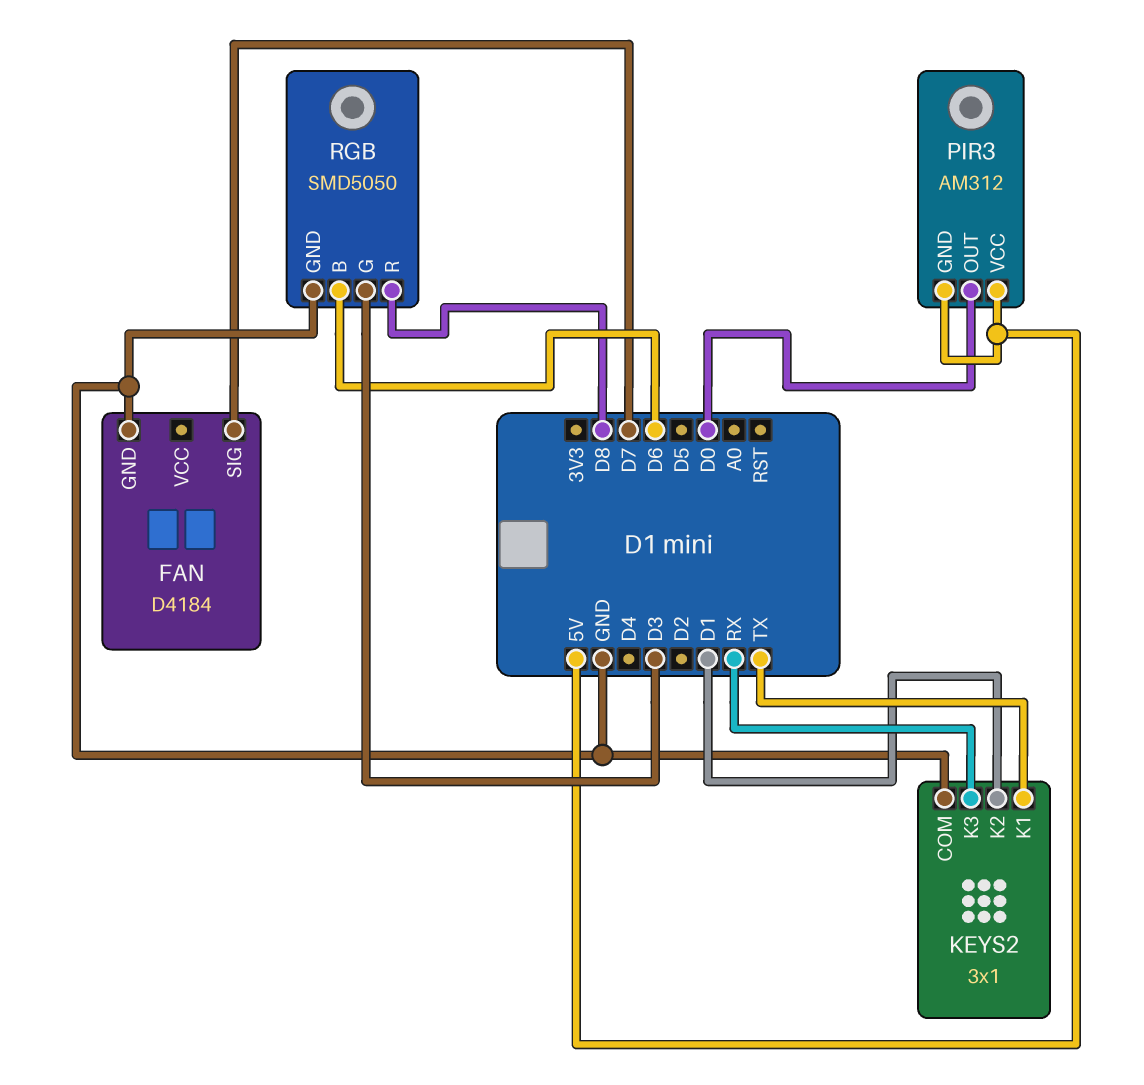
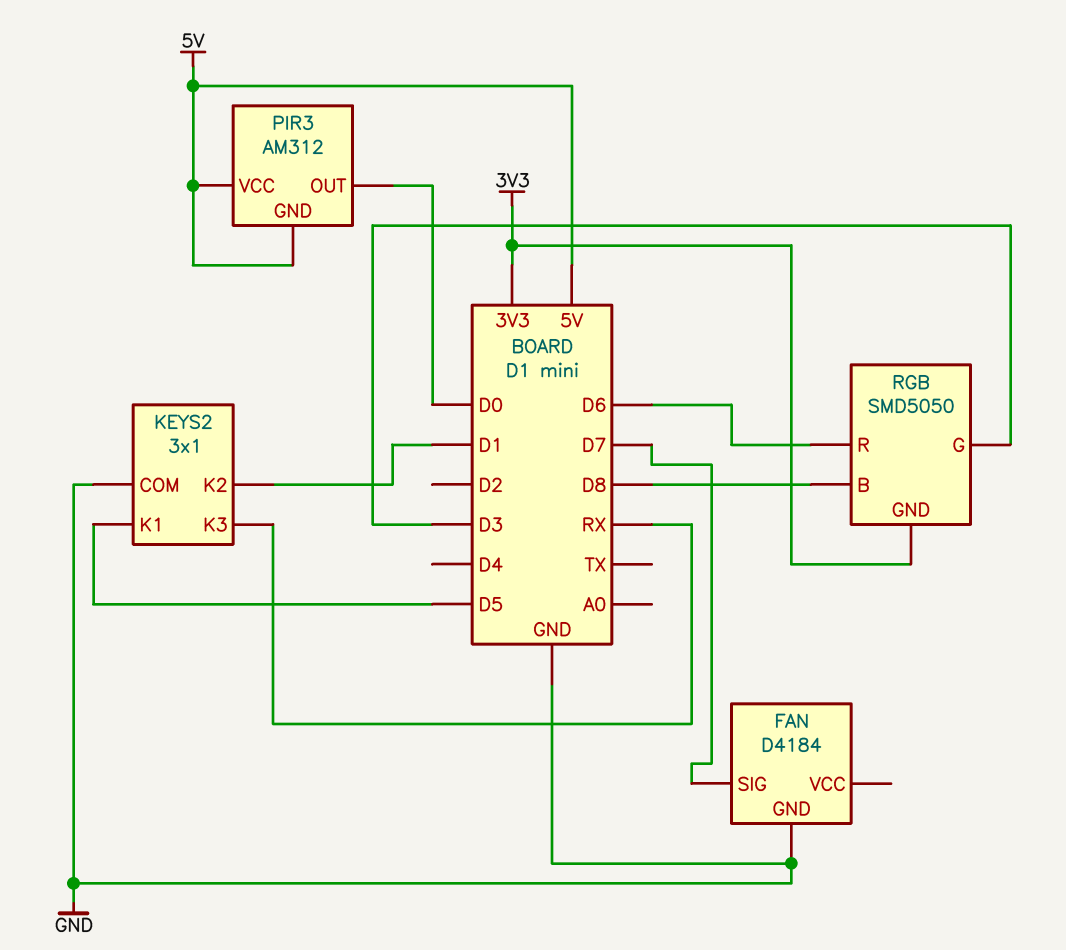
KEYS2 pin K1: TX -> D5
RGB pin B: D6 -> D8
RGB pin GND: GND -> 3V3
RGB pin R: D8 -> D6

